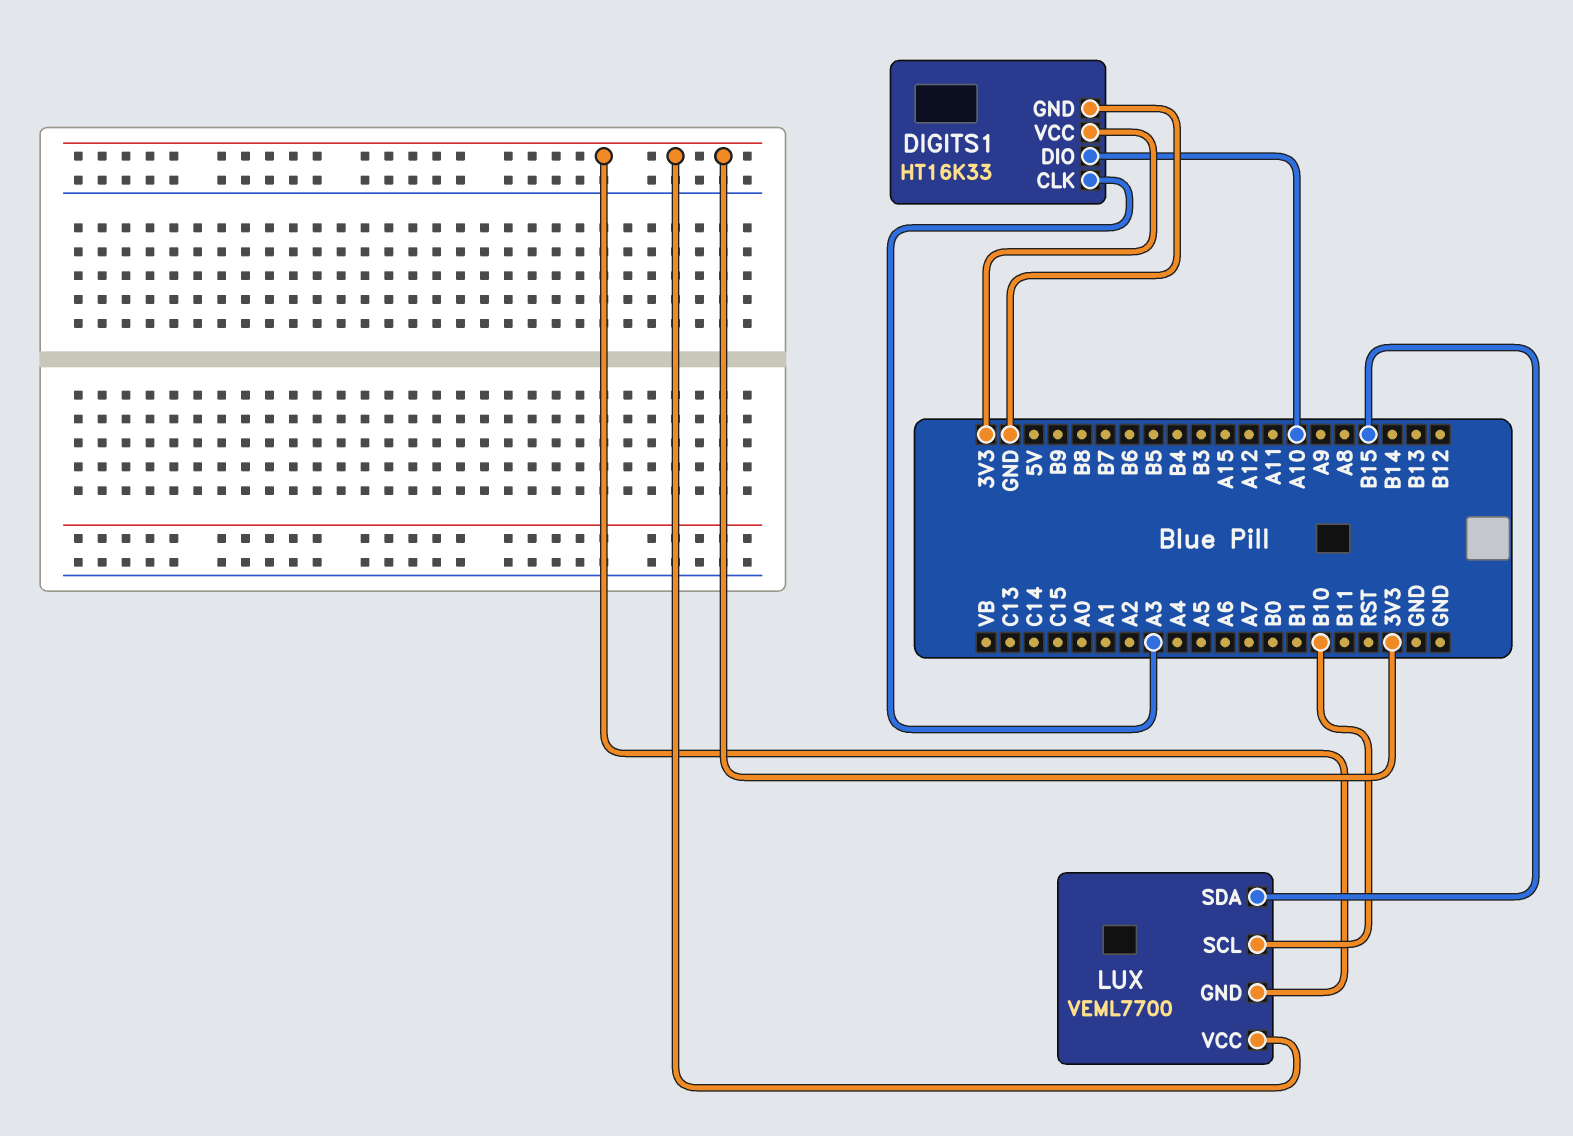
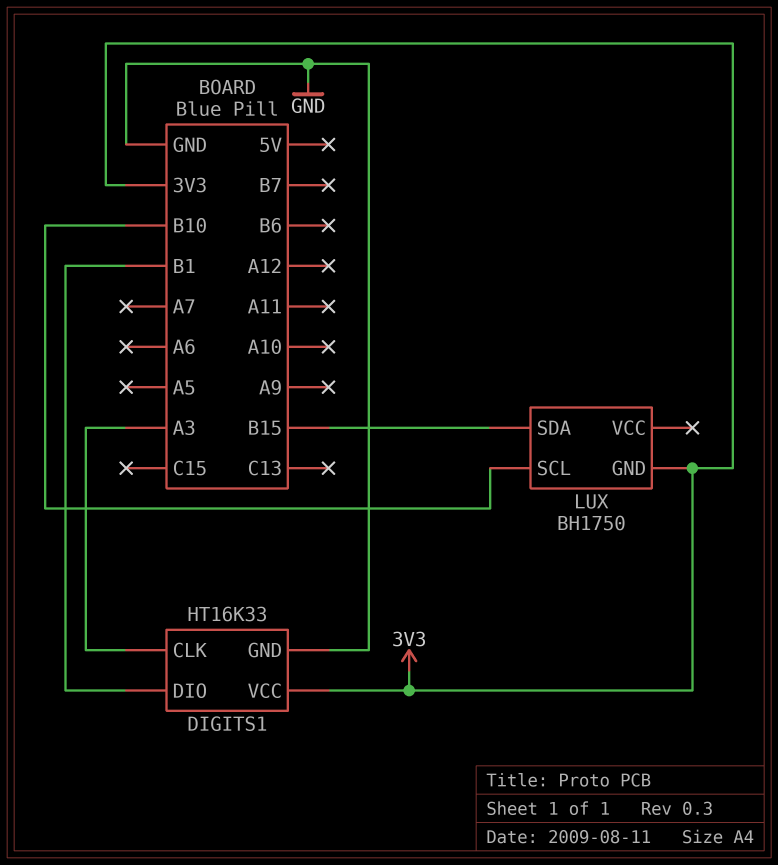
DIGITS1 pin DIO: A10 -> B1
LUX: VEML7700 -> BH1750
LUX pin VCC: 3V3 -> none

